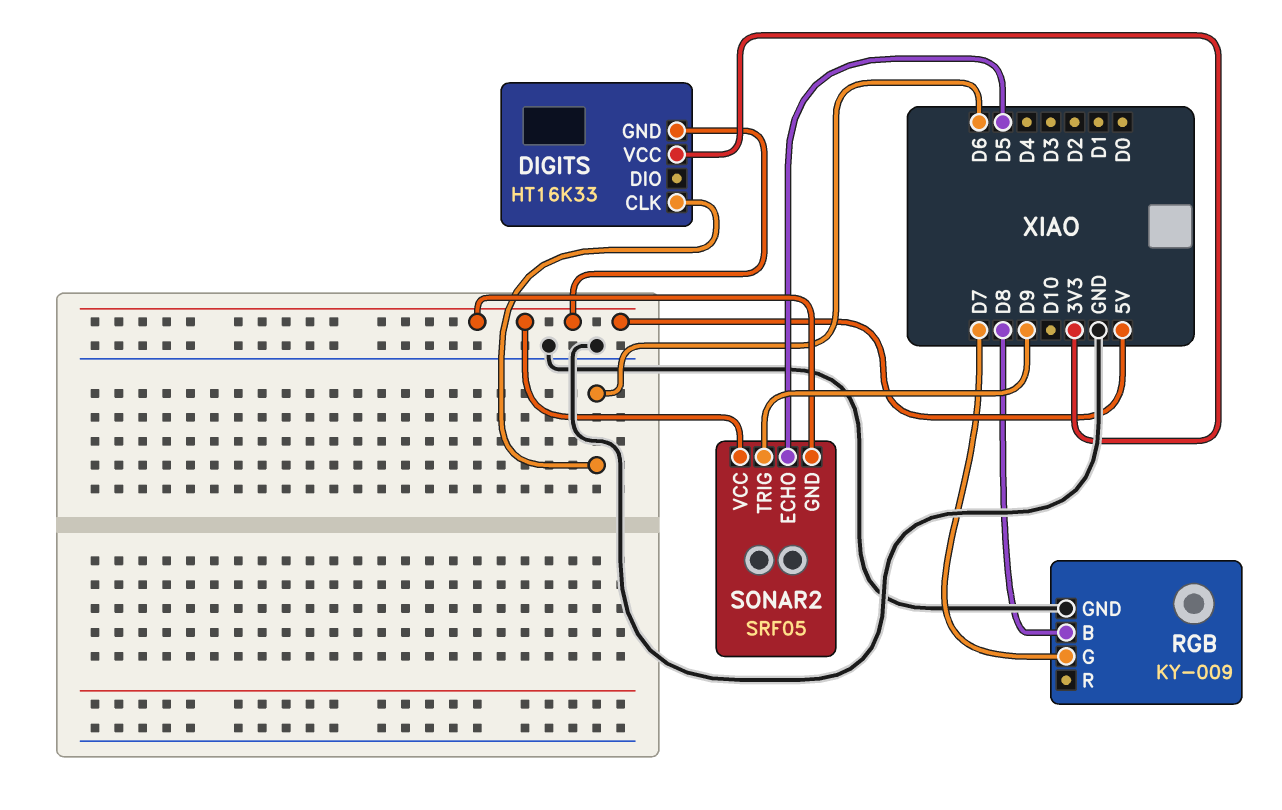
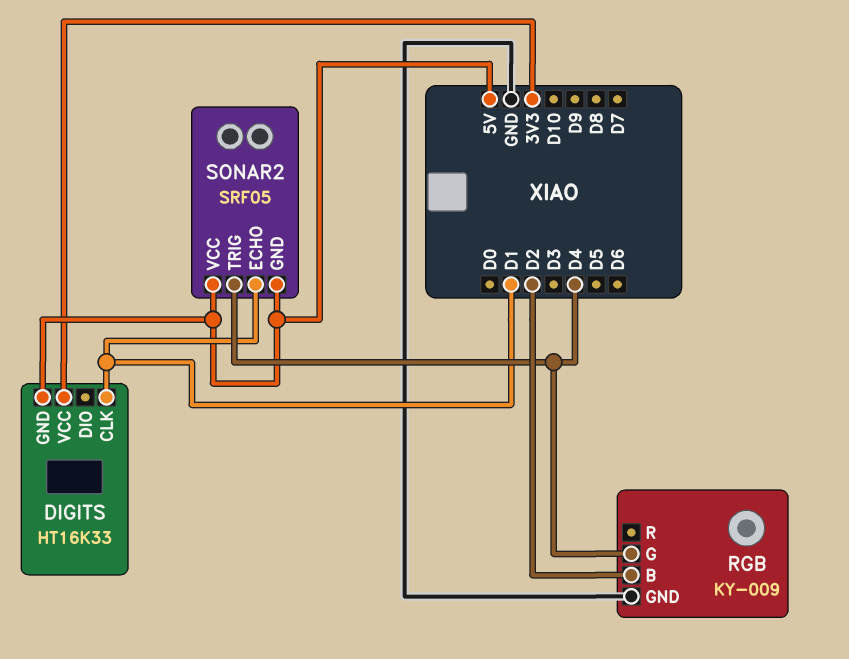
DIGITS pin CLK: D6 -> D1
RGB pin B: D8 -> D2
RGB pin G: D7 -> D4
SONAR2 pin ECHO: D5 -> D1
SONAR2 pin TRIG: D9 -> D4

